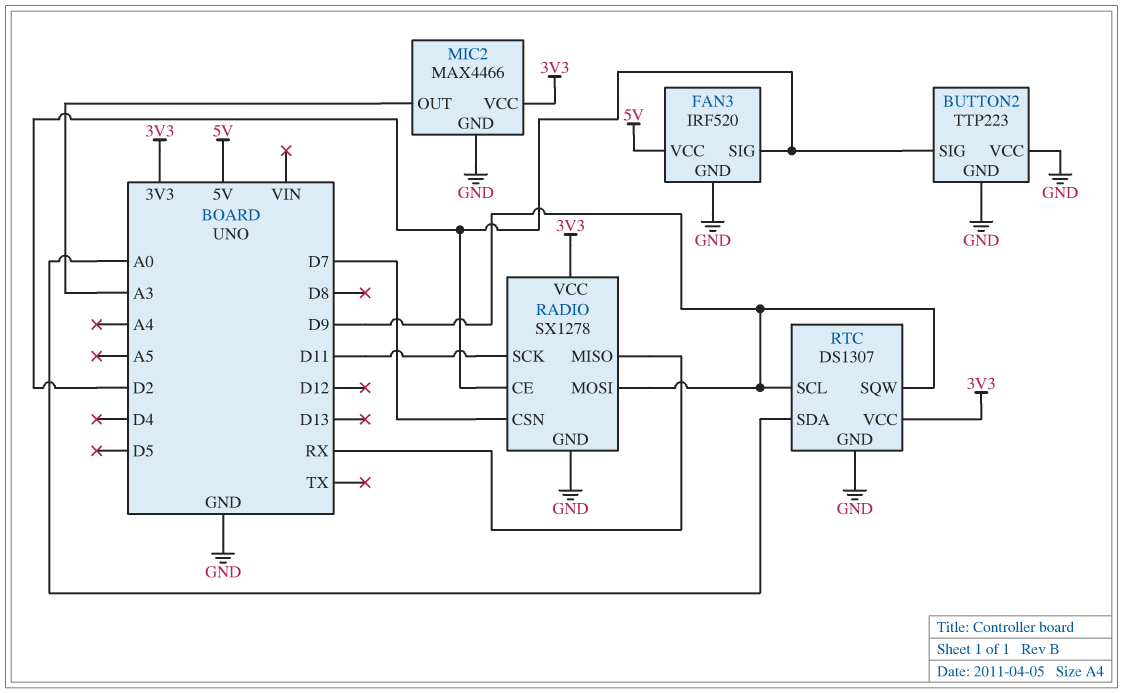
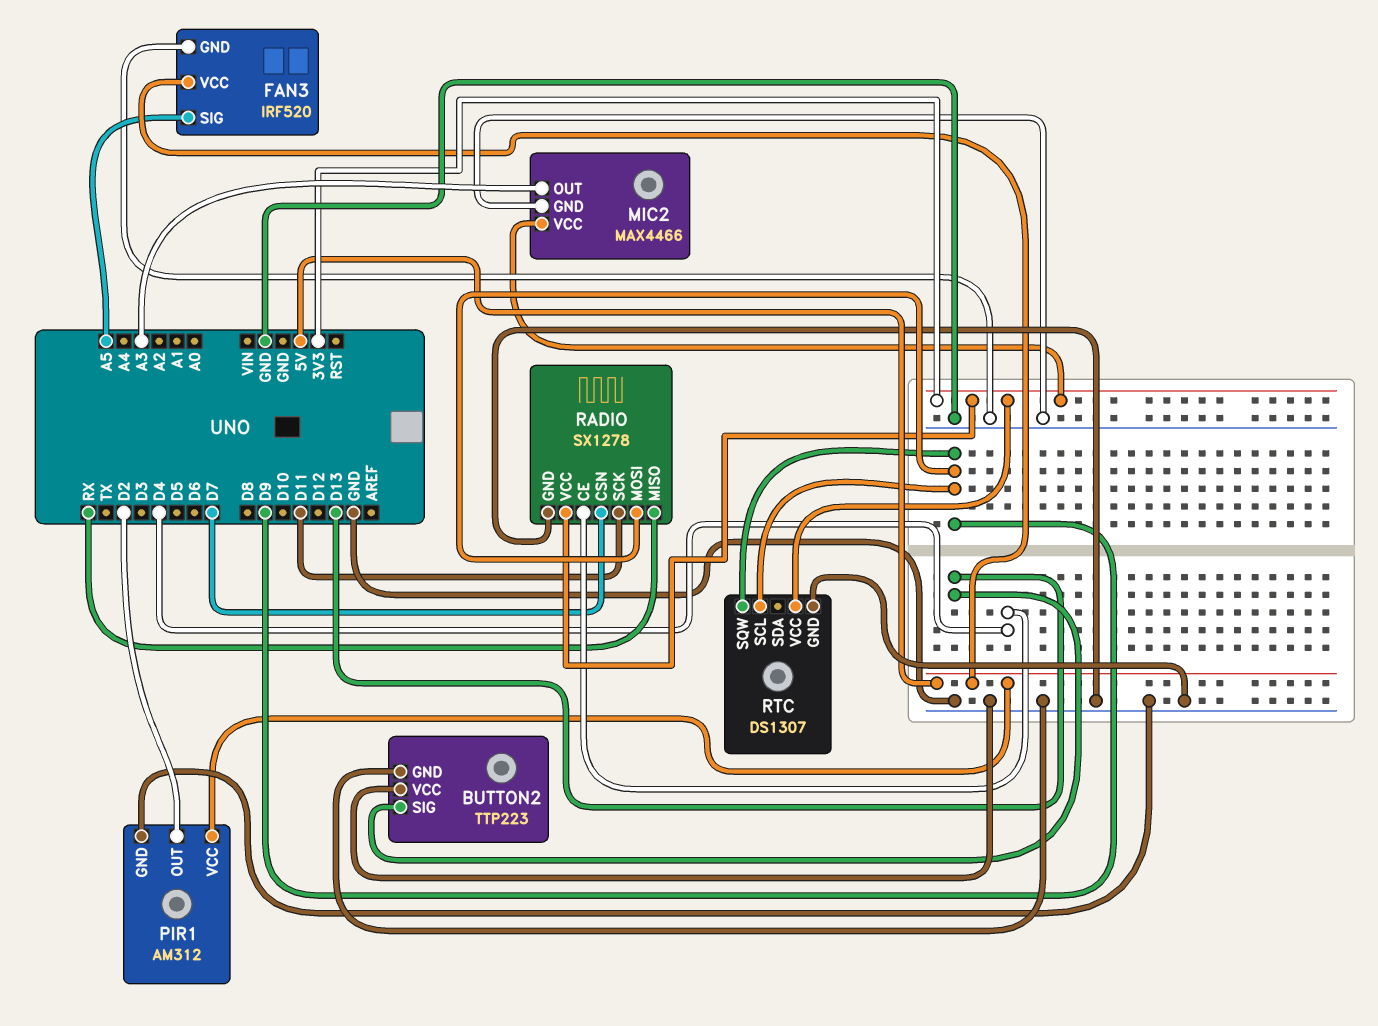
BUTTON2 pin SIG: D2 -> D13
FAN3 pin SIG: D2 -> A5
PIR1: none -> AM312
PIR1 pin GND: none -> GND
PIR1 pin OUT: none -> D2
PIR1 pin VCC: none -> 5V
RADIO pin CE: D2 -> D4
RTC pin SDA: A0 -> none

